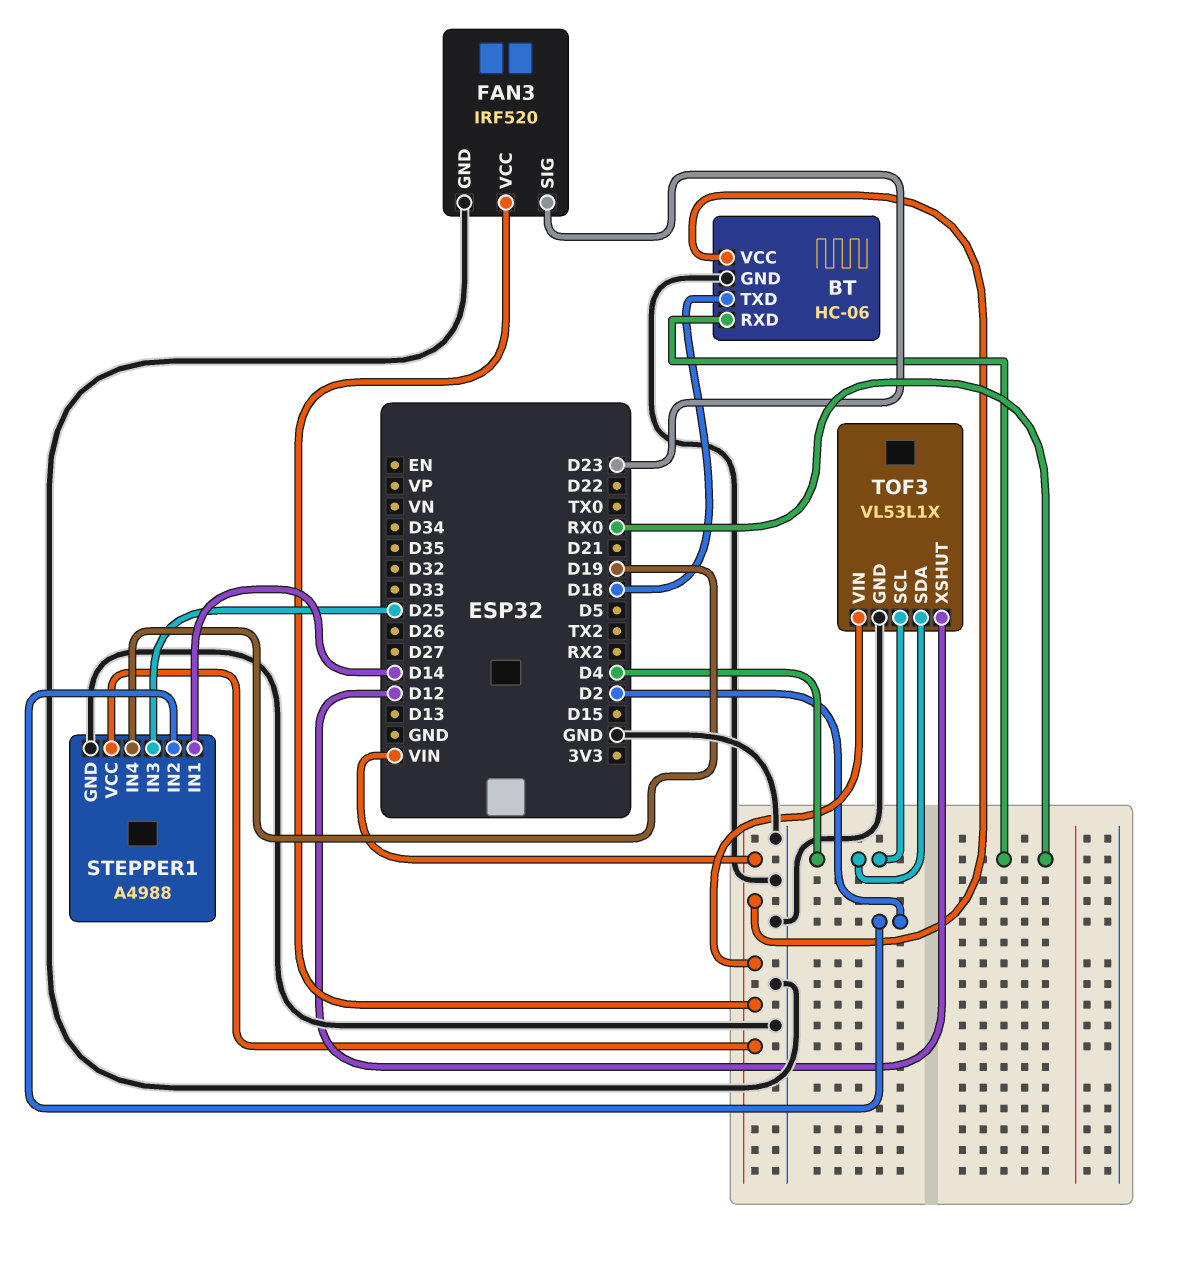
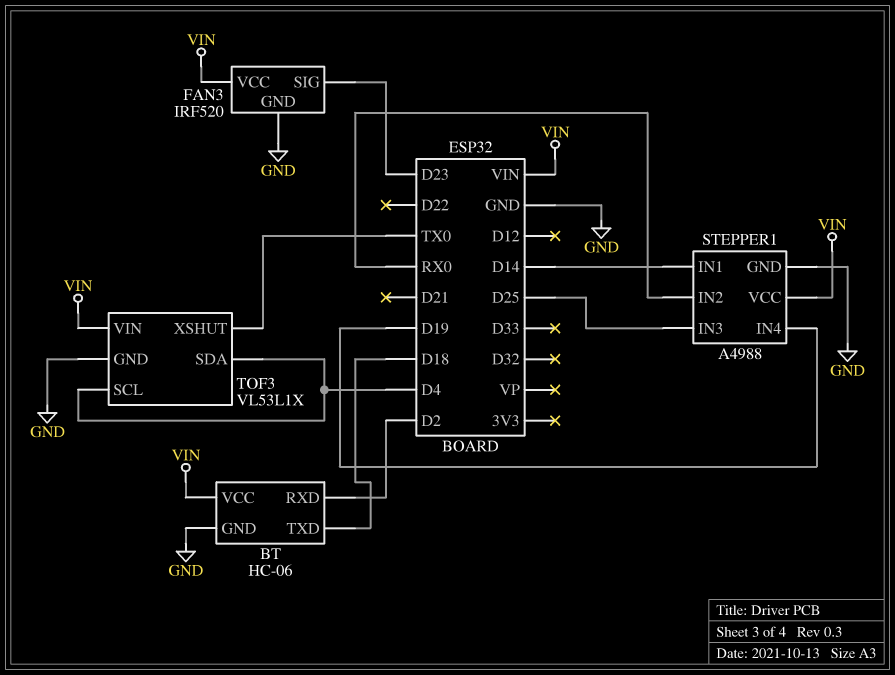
BT pin RXD: RX0 -> D2
STEPPER1 pin IN2: D2 -> RX0
TOF3 pin XSHUT: D12 -> TX0

